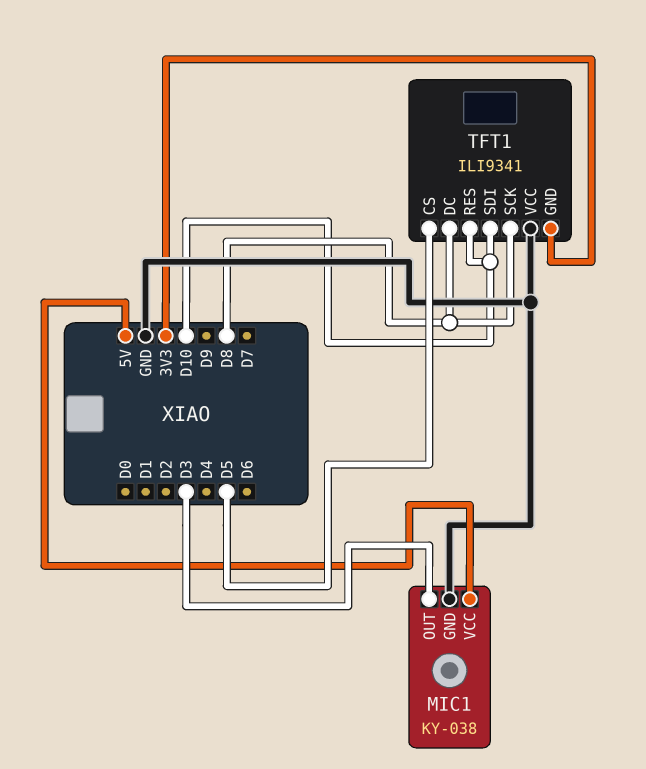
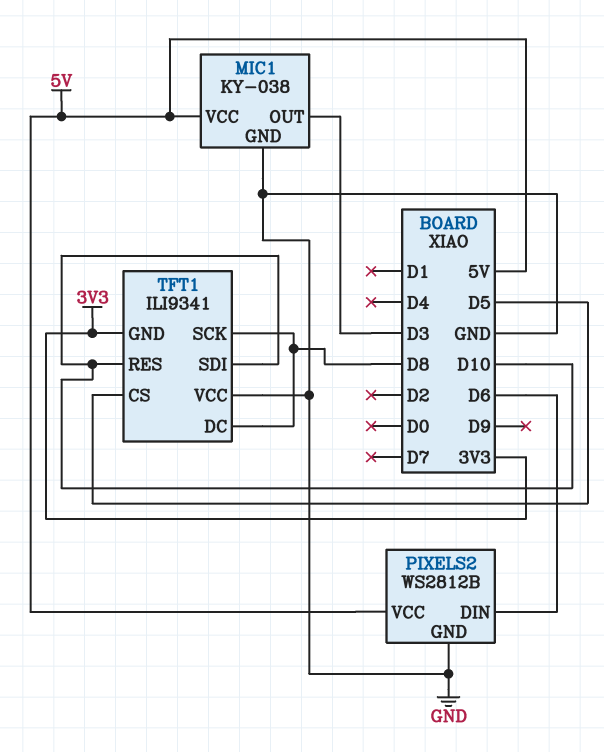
PIXELS2: none -> WS2812B
PIXELS2 pin DIN: none -> D6
PIXELS2 pin GND: none -> GND
PIXELS2 pin VCC: none -> 5V

